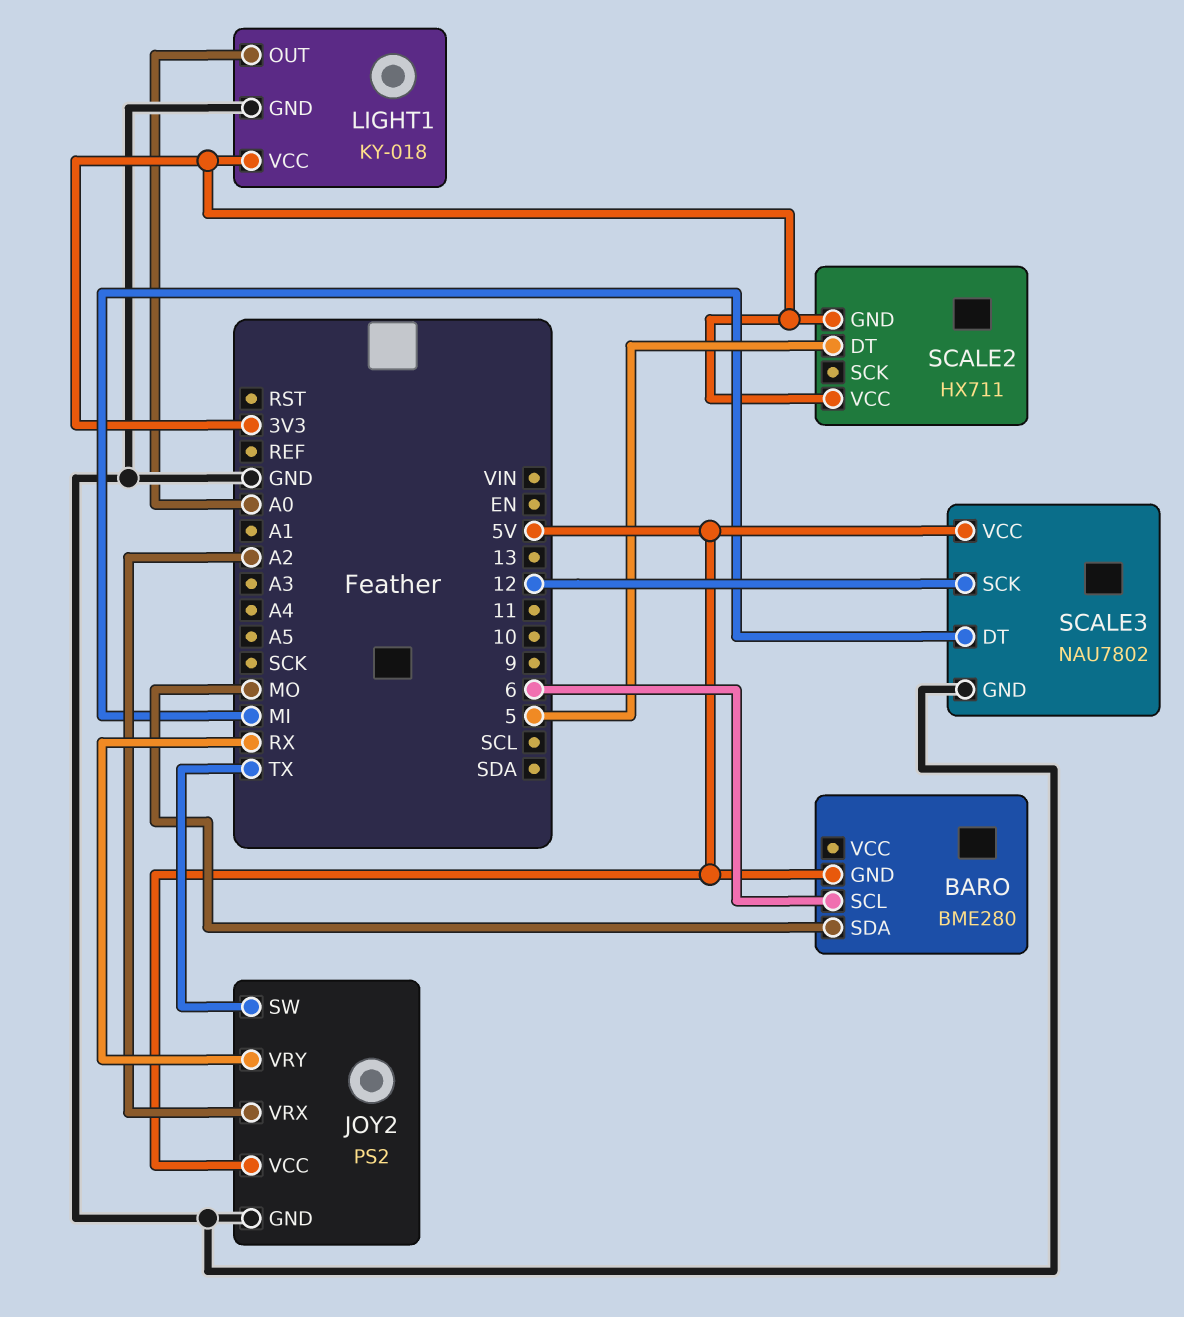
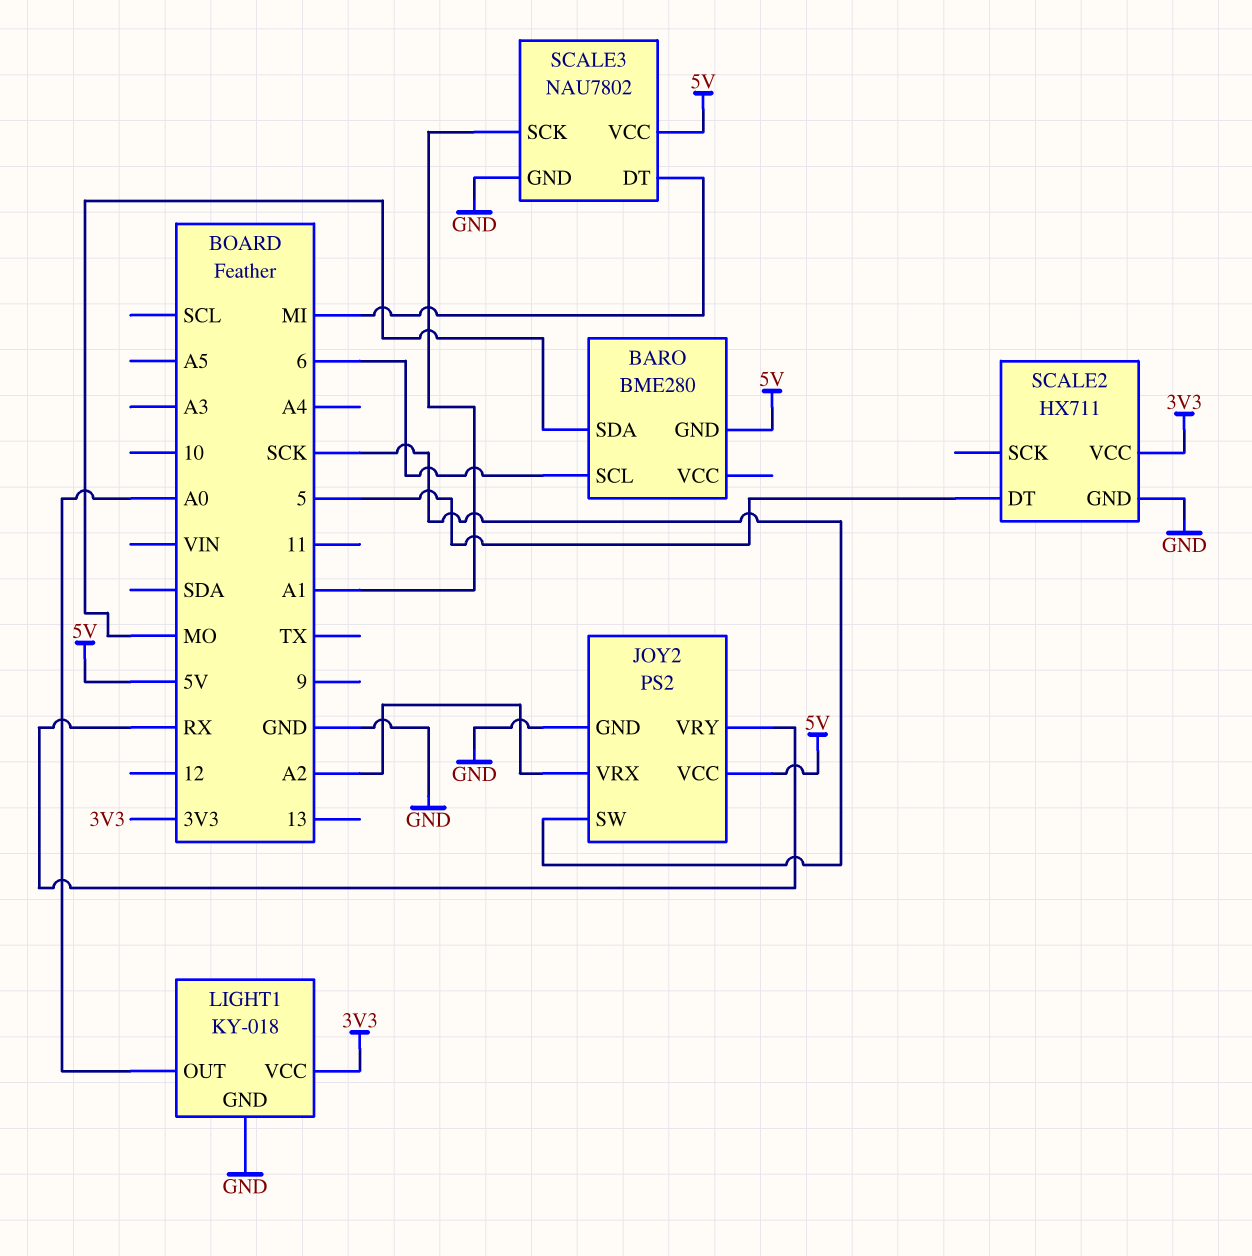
JOY2 pin SW: TX -> SCK
SCALE2 pin GND: 3V3 -> GND
SCALE3 pin SCK: 12 -> A1

